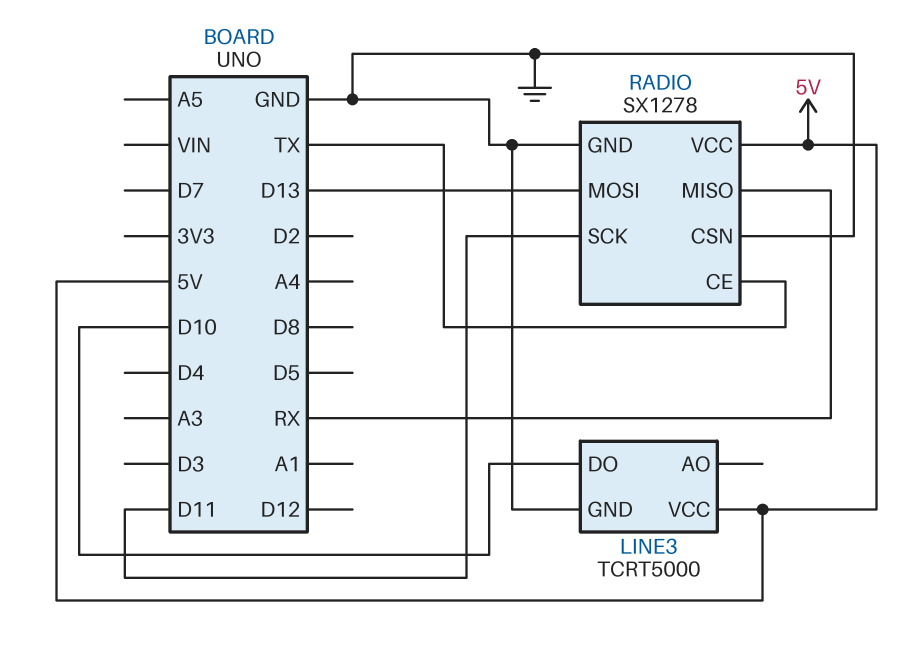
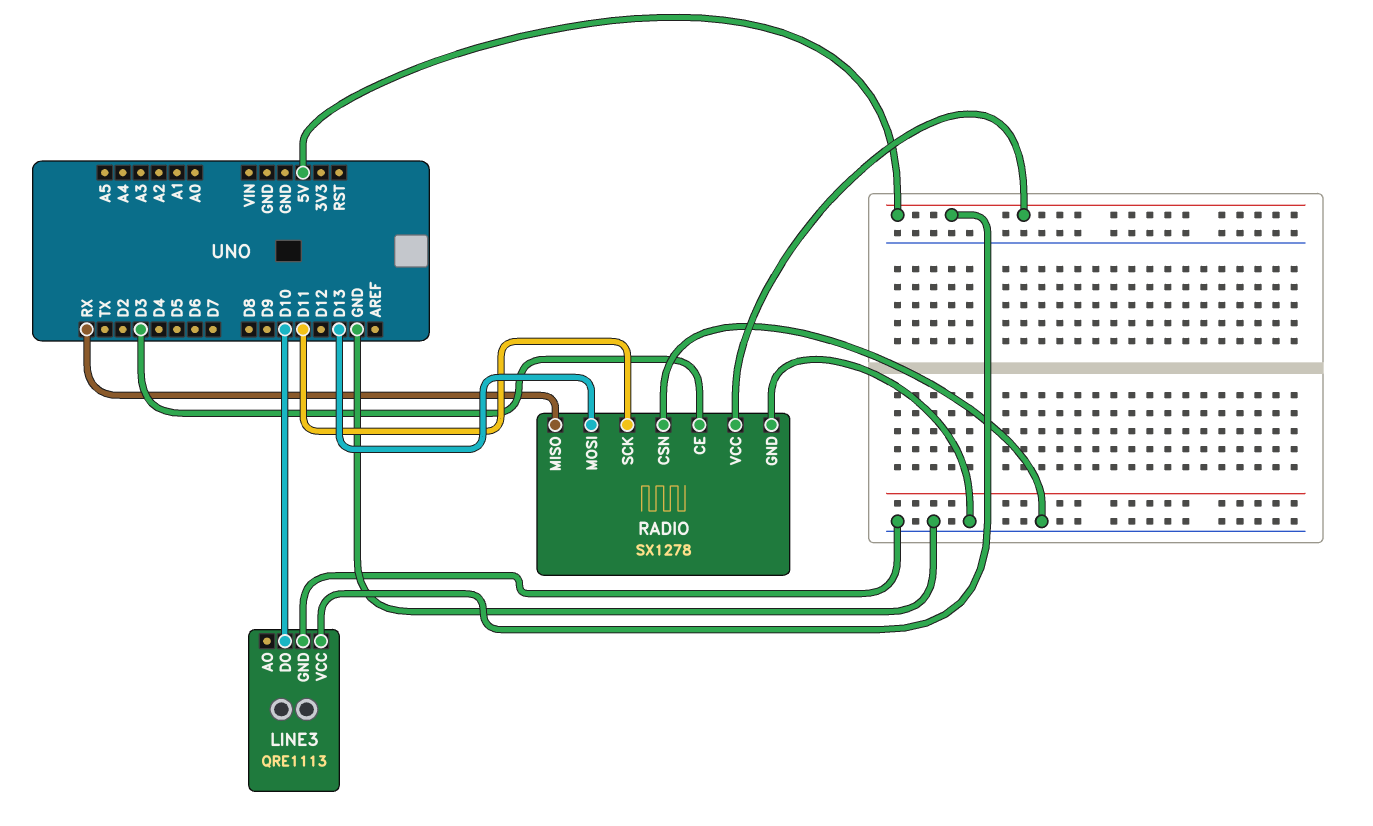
LINE3: TCRT5000 -> QRE1113
RADIO pin CE: TX -> D3

